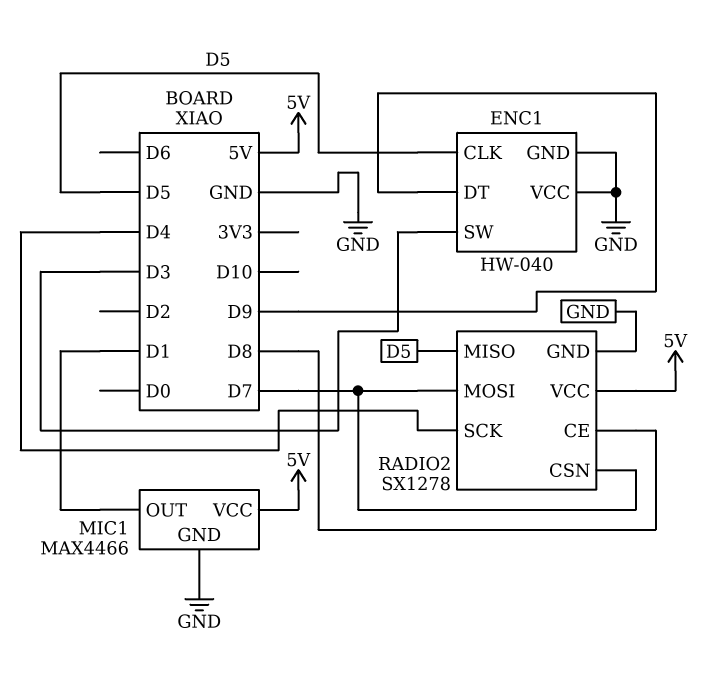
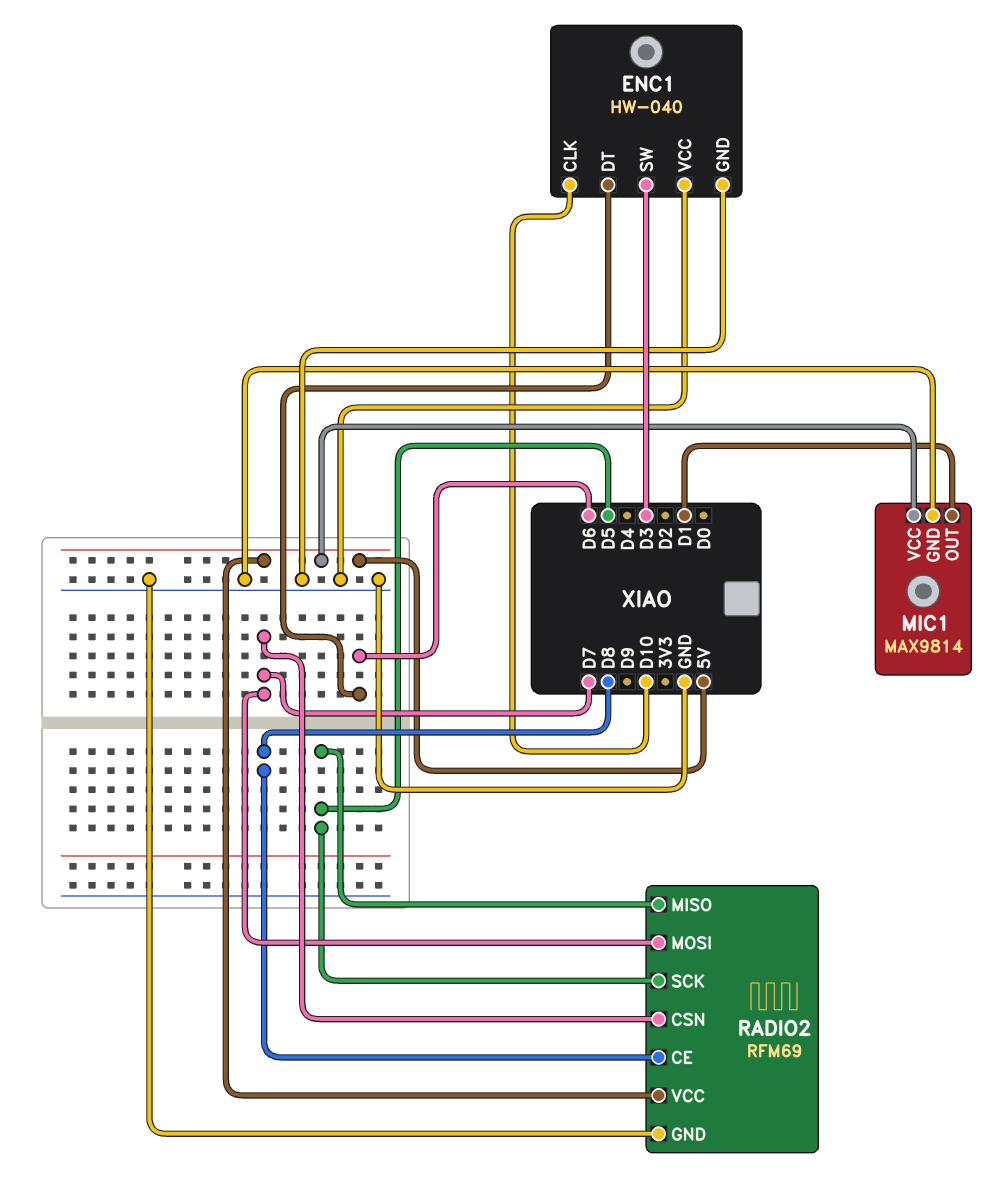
ENC1 pin CLK: D5 -> D10
ENC1 pin DT: D9 -> D6
MIC1: MAX4466 -> MAX9814
RADIO2: SX1278 -> RFM69
RADIO2 pin SCK: D4 -> D5

